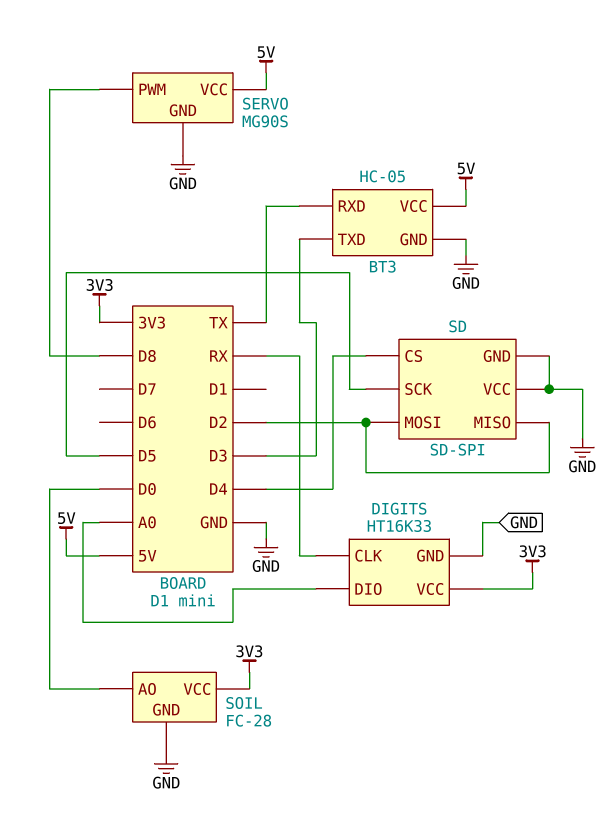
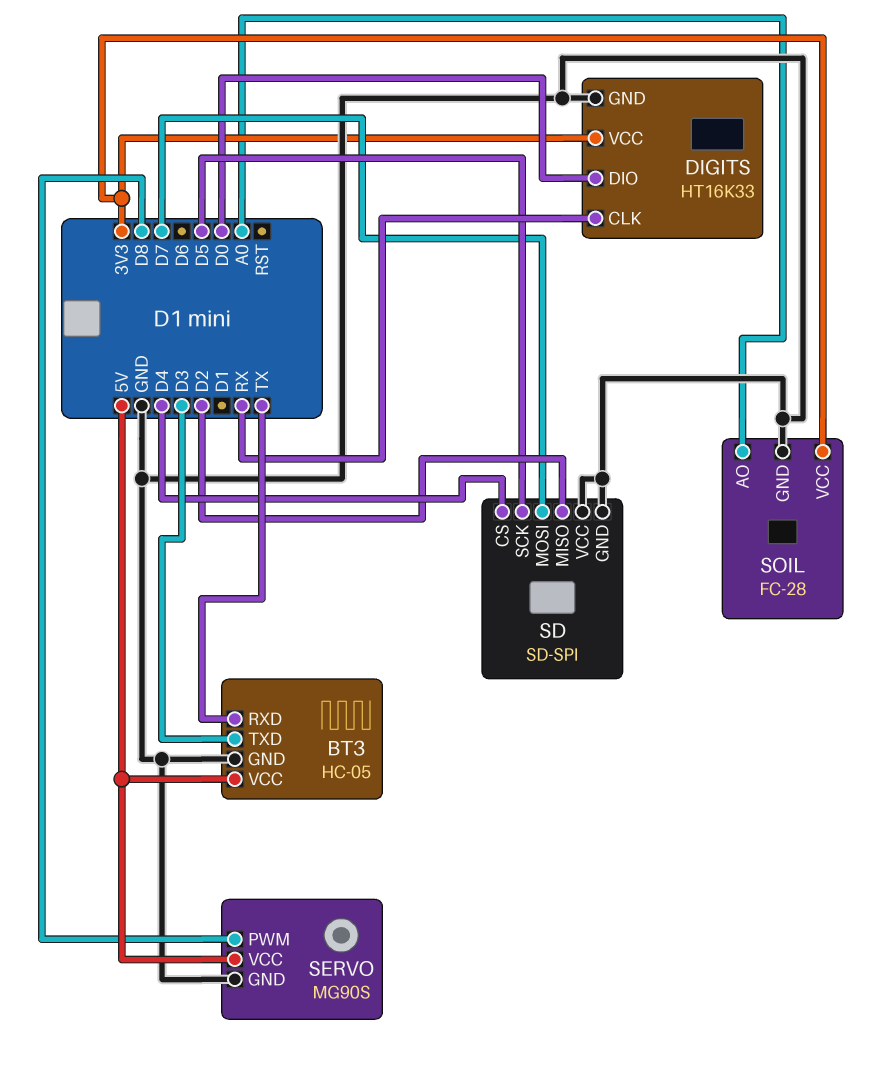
DIGITS pin DIO: A0 -> D0
SD pin MOSI: D2 -> D7
SOIL pin AO: D0 -> A0

